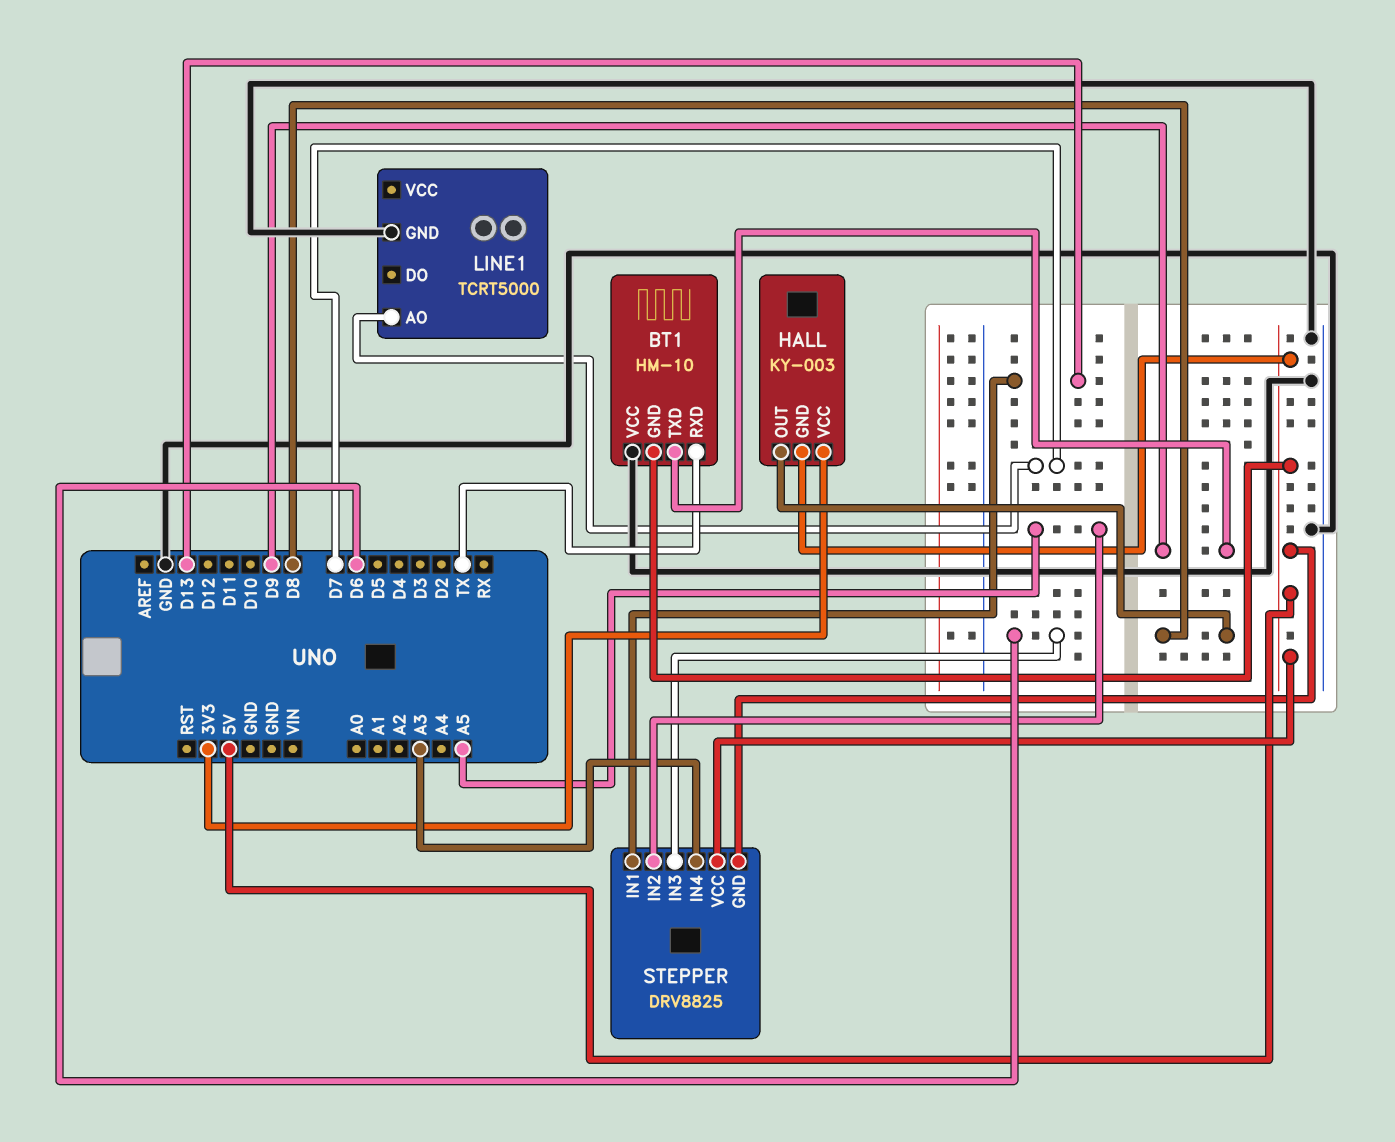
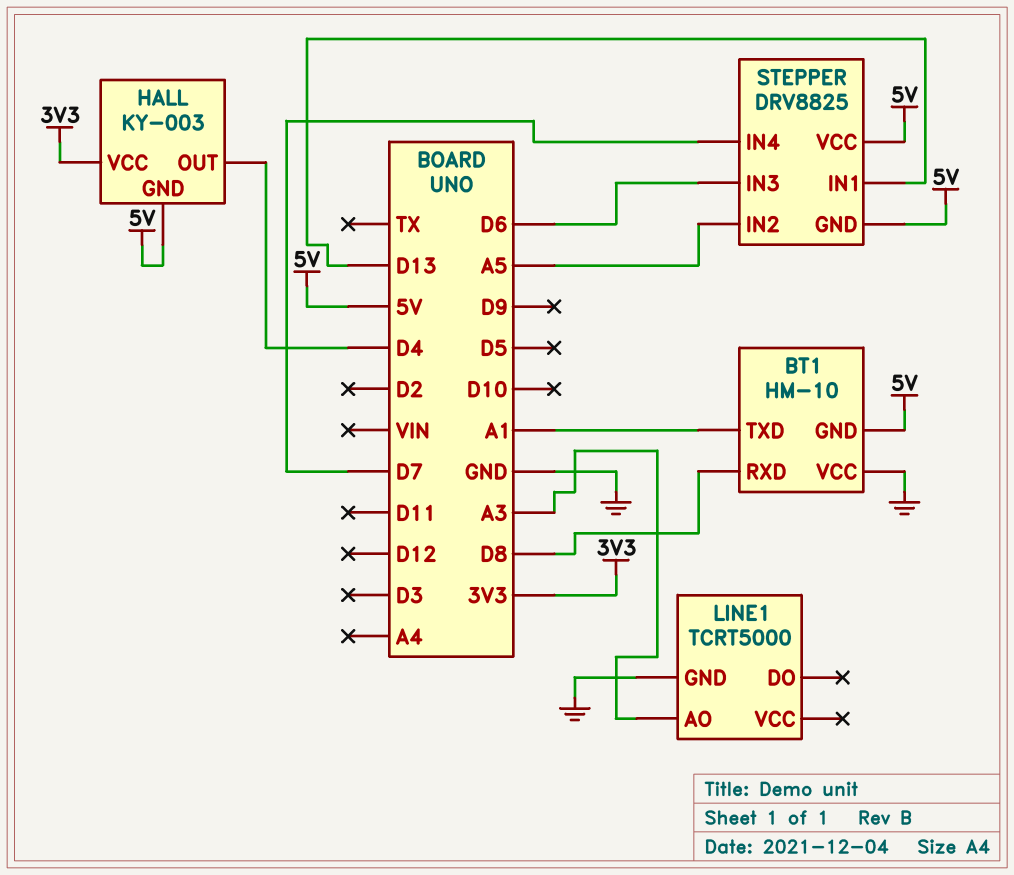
BT1 pin RXD: TX -> D8
BT1 pin TXD: D9 -> A1
HALL pin OUT: D8 -> D4
LINE1 pin AO: D7 -> A3
STEPPER pin IN4: A3 -> D7

